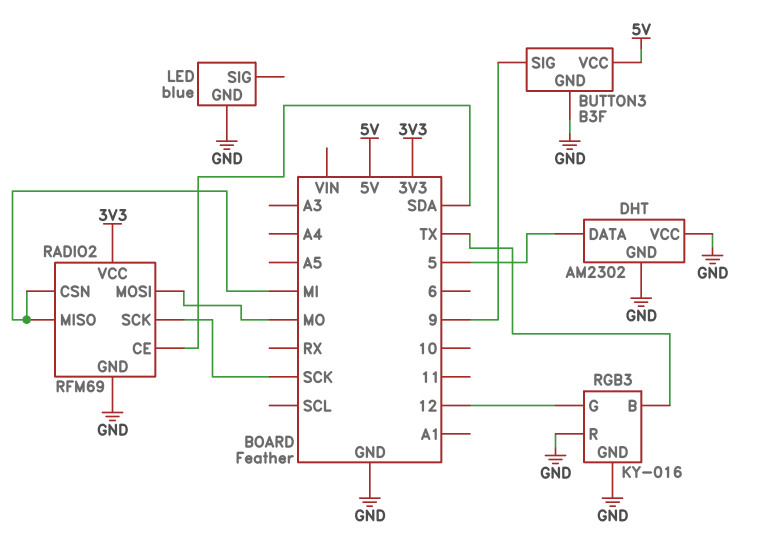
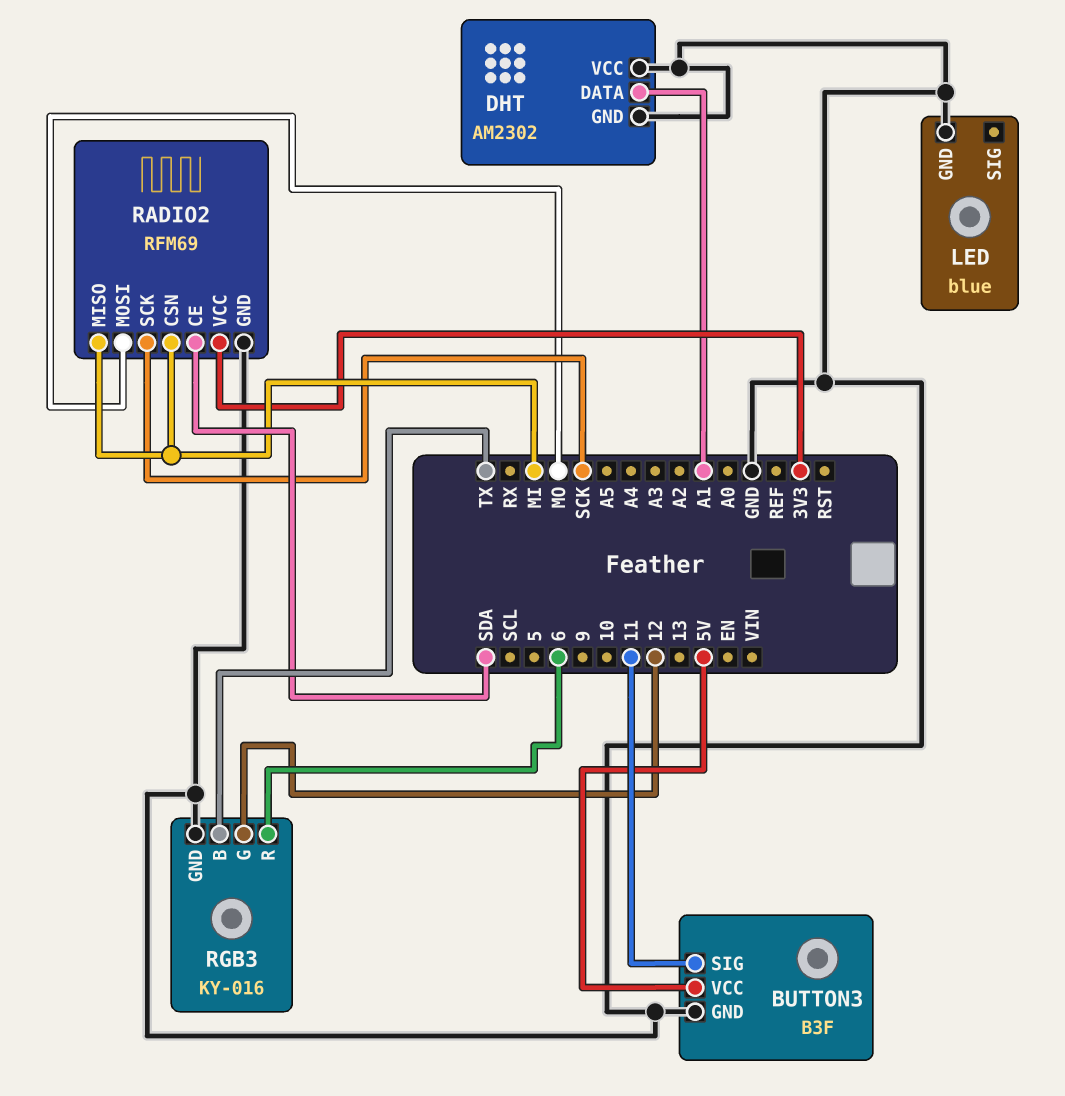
BUTTON3 pin SIG: 9 -> 11
DHT pin DATA: 5 -> A1
RGB3 pin R: GND -> 6

